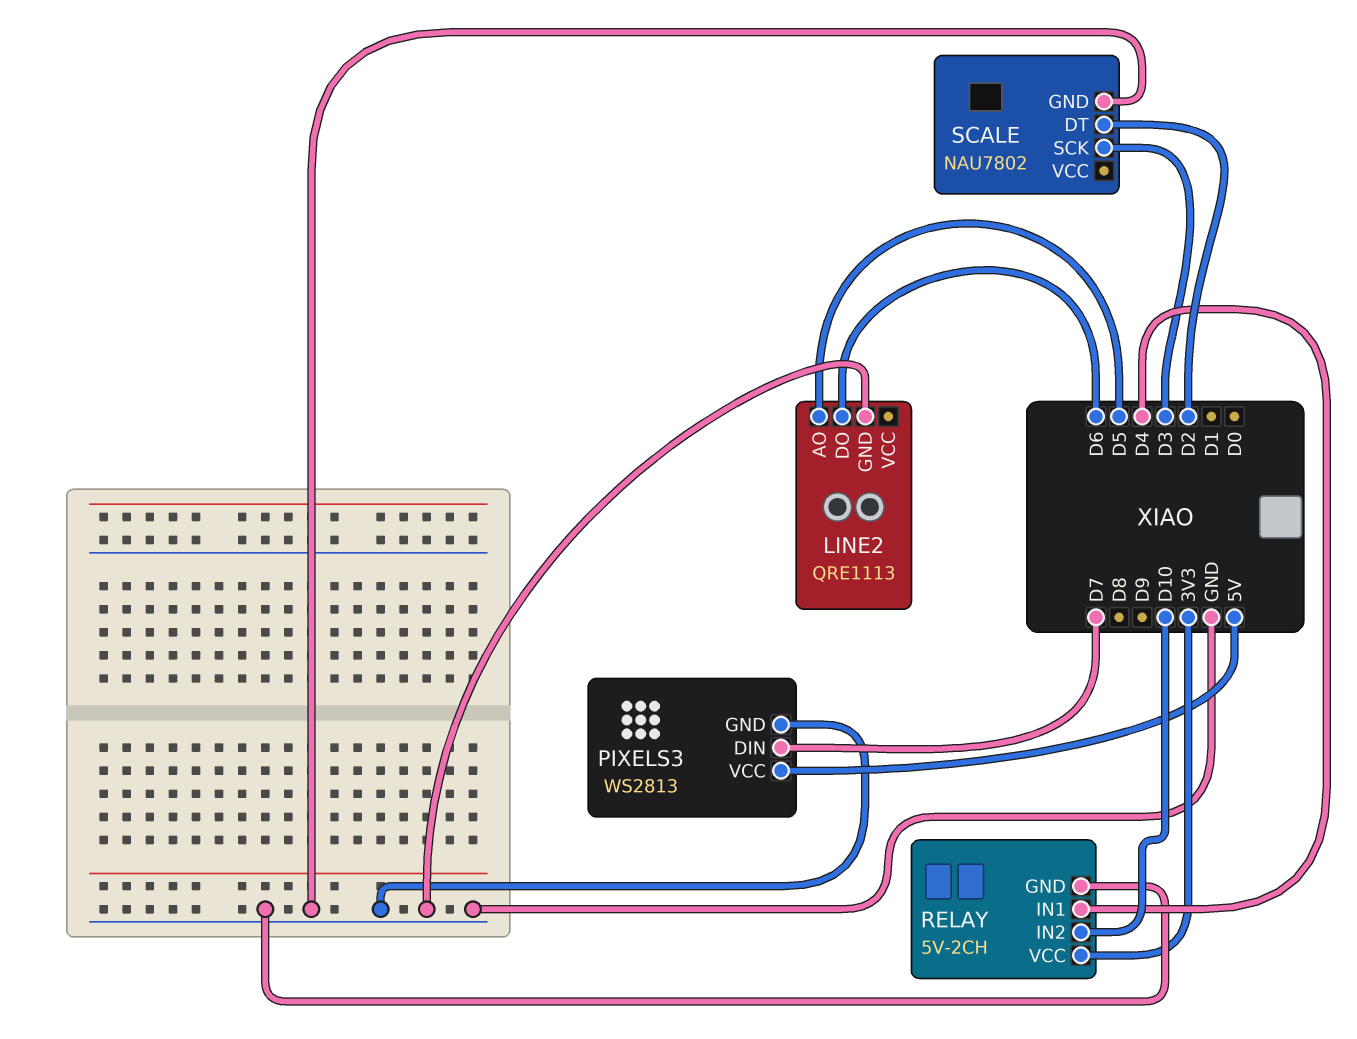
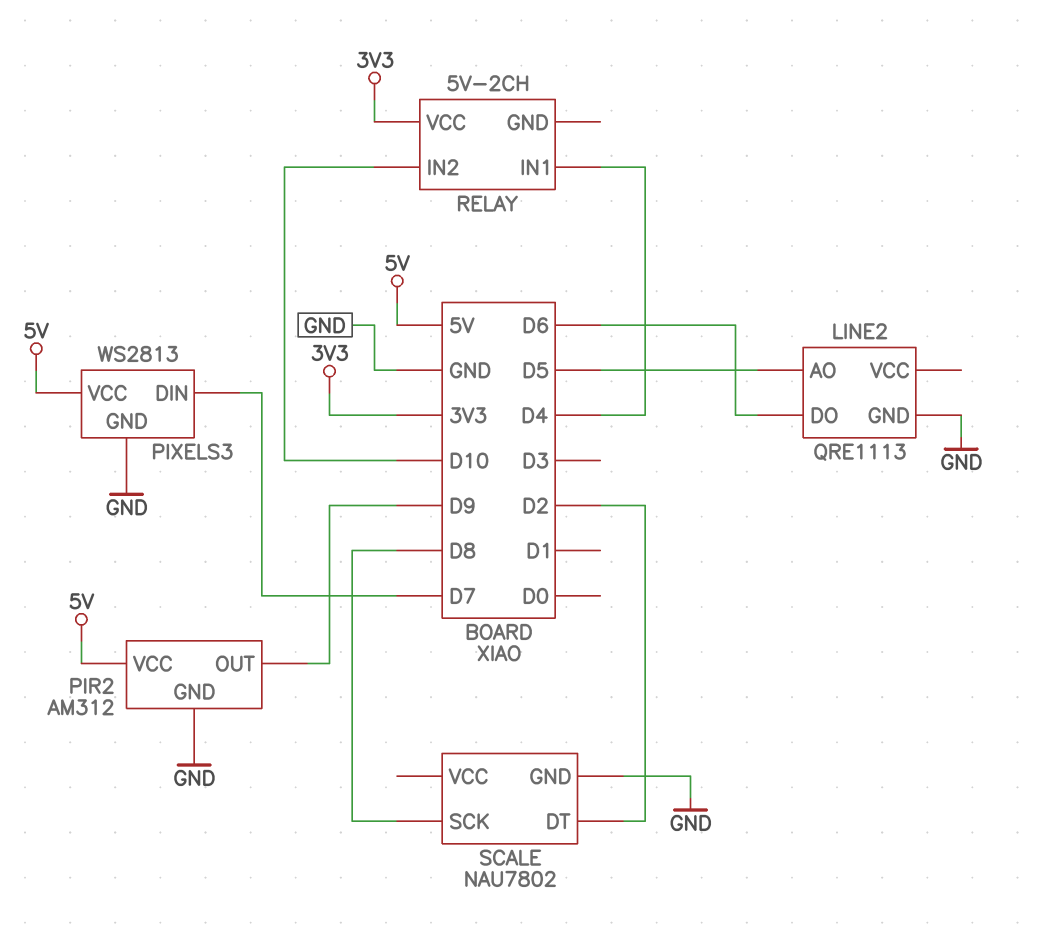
PIR2: none -> AM312
PIR2 pin GND: none -> GND
PIR2 pin OUT: none -> D9
PIR2 pin VCC: none -> 5V
RELAY pin GND: GND -> none
SCALE pin SCK: D3 -> D8

